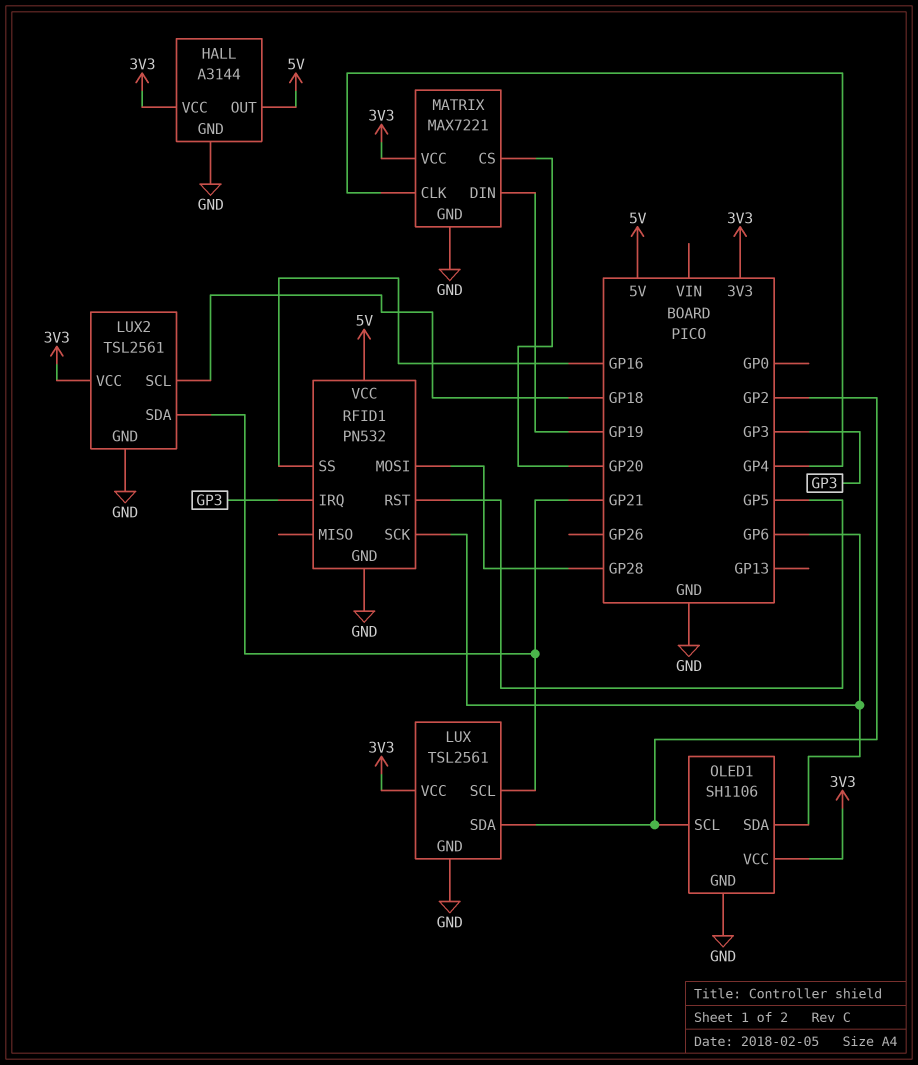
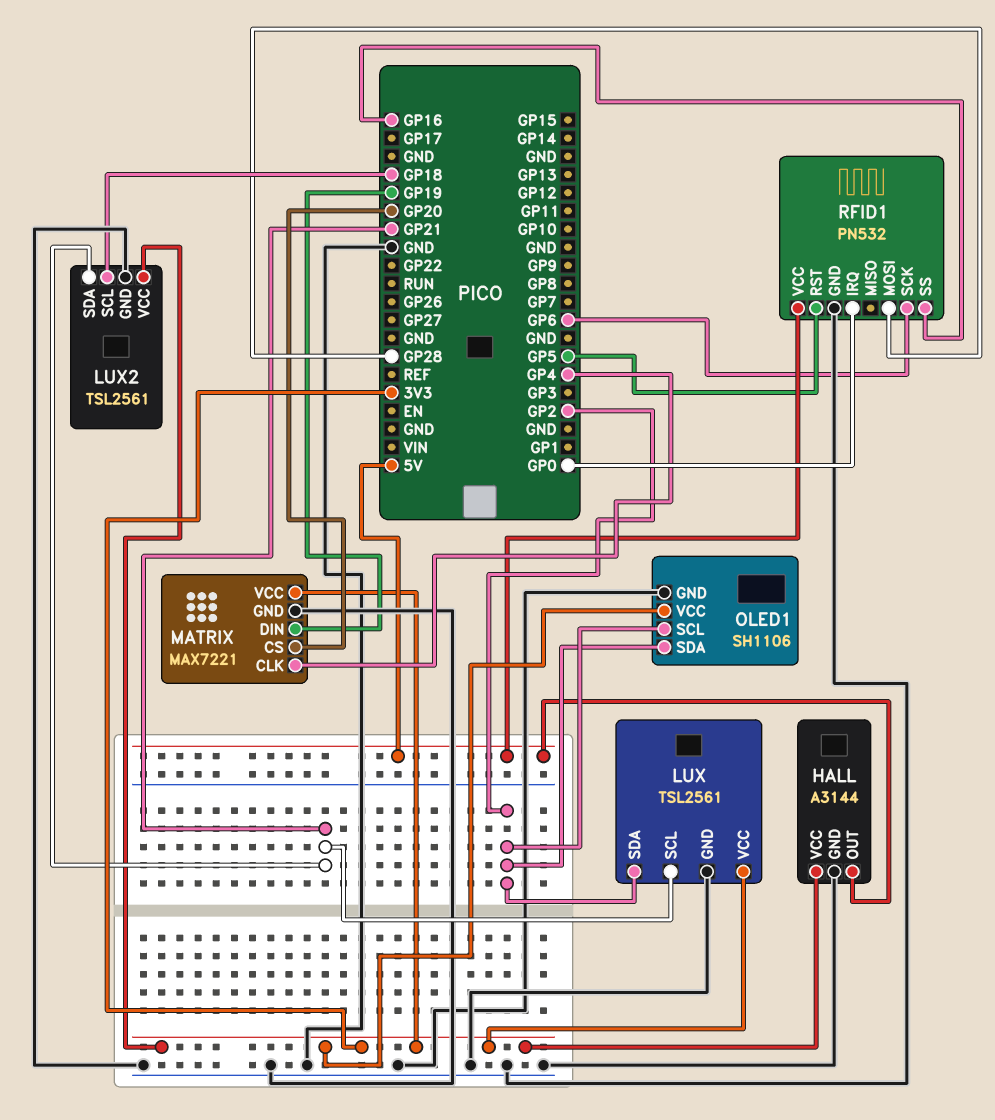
OLED1 pin SDA: GP6 -> GP2
RFID1 pin IRQ: GP3 -> GP0

